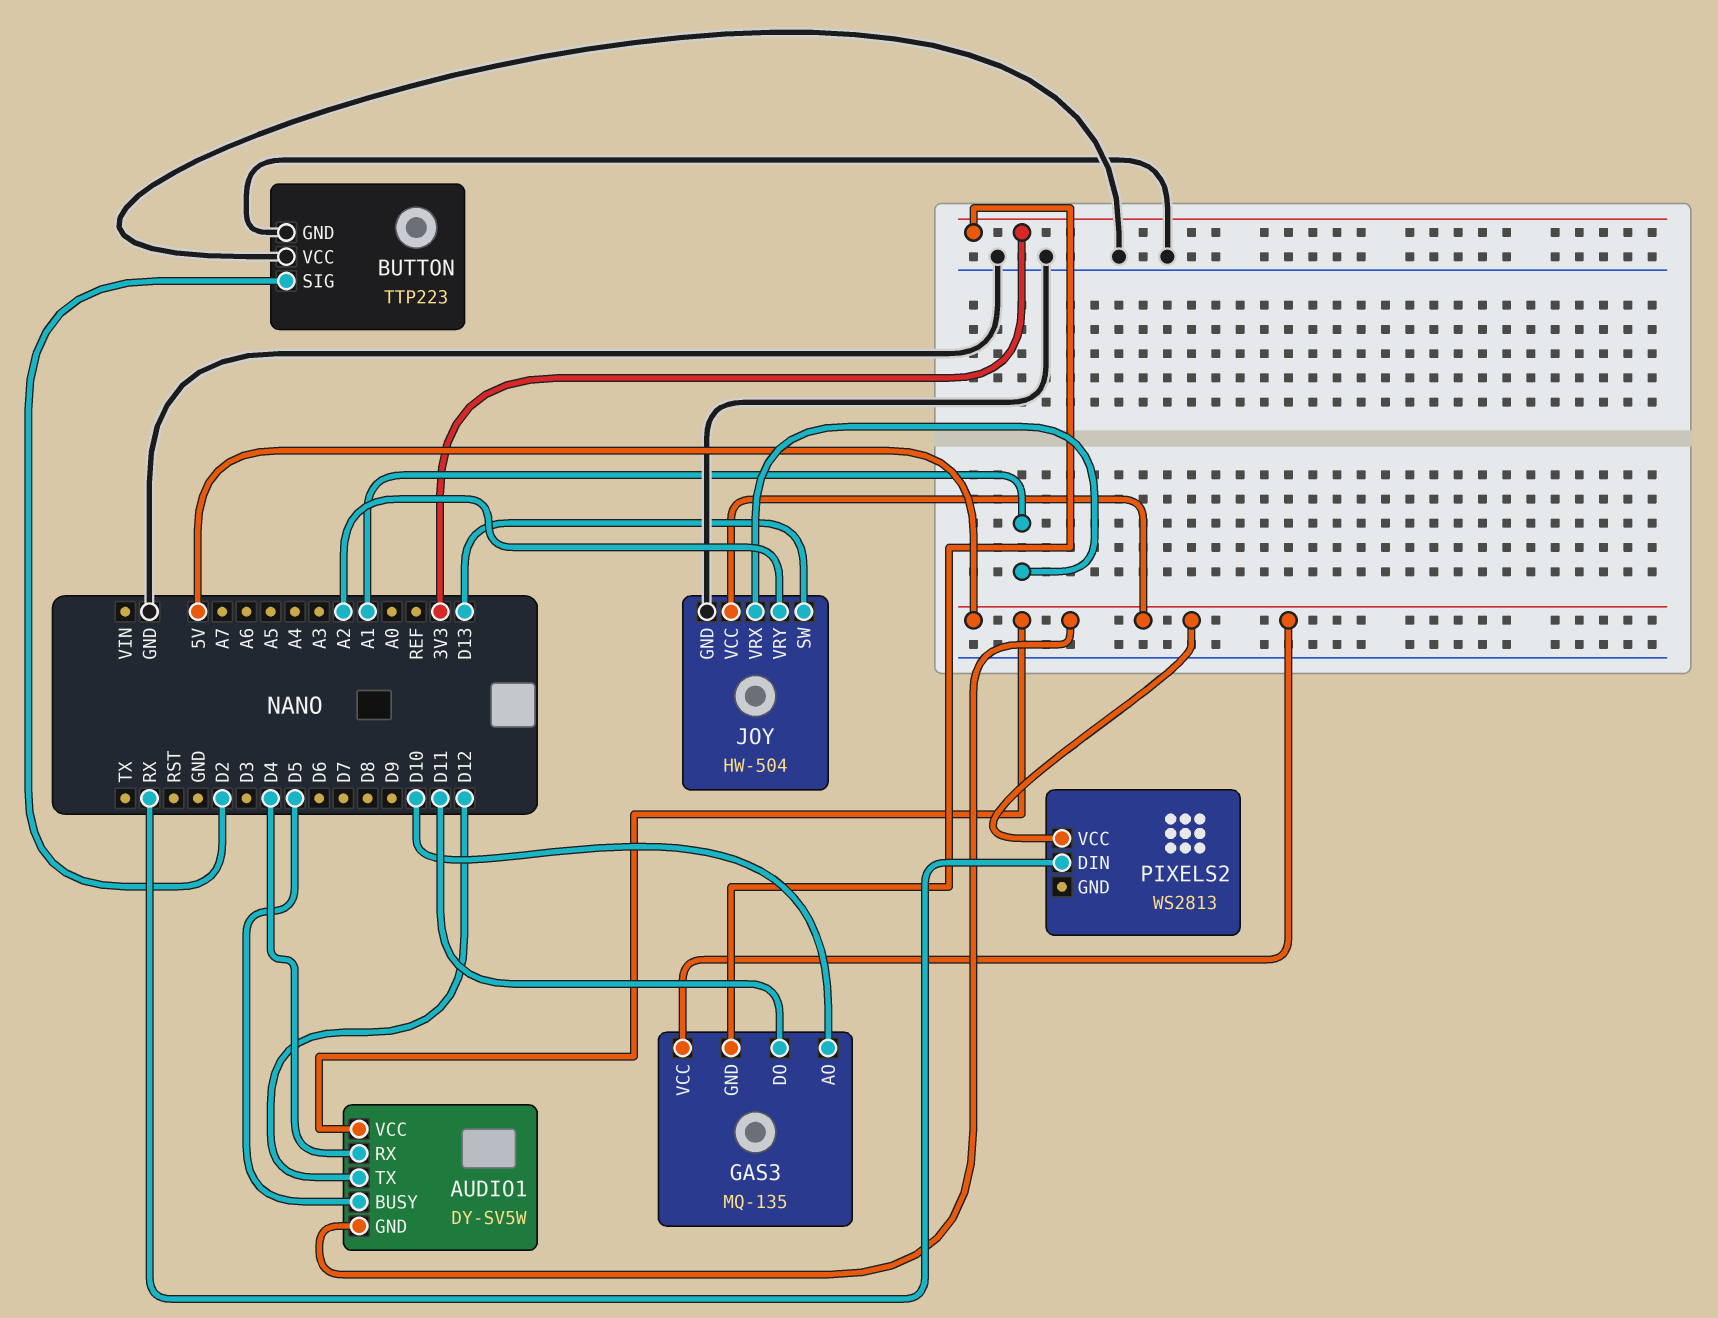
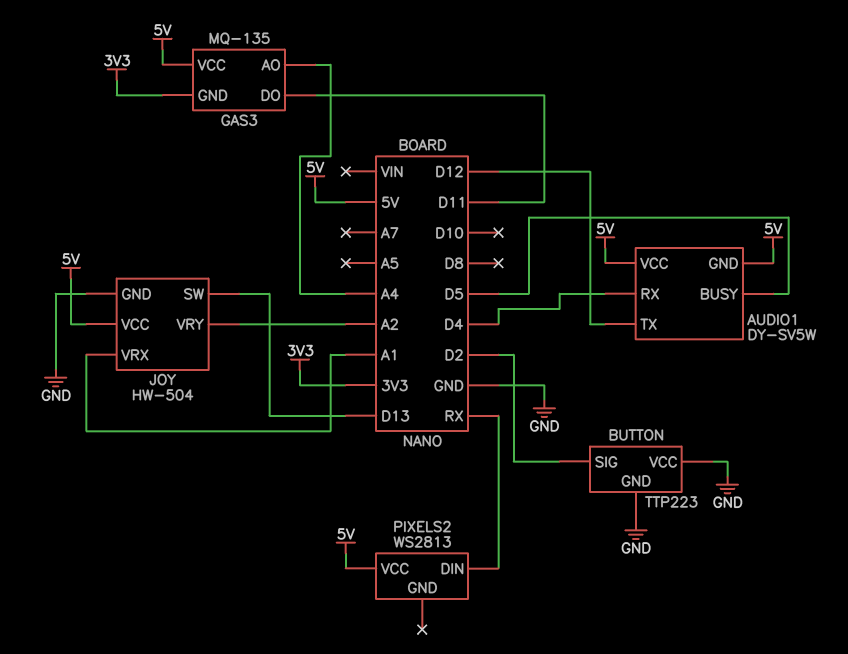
GAS3 pin AO: D10 -> A4

